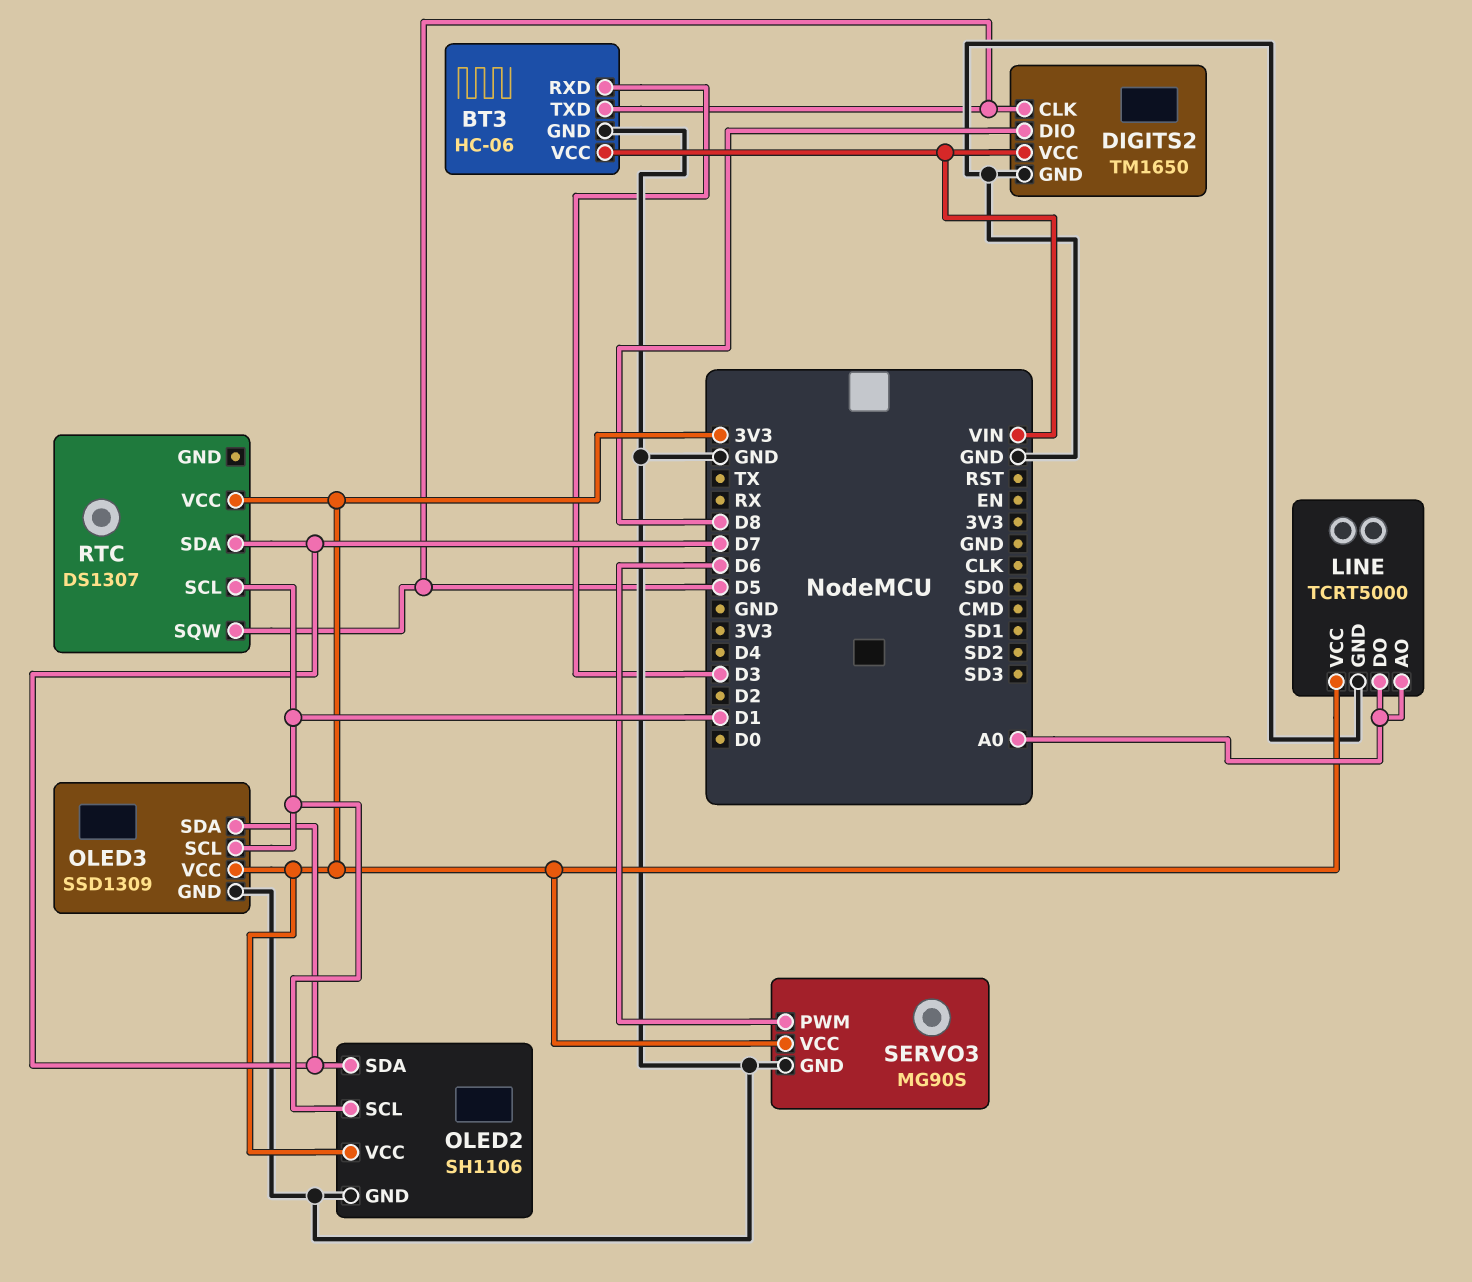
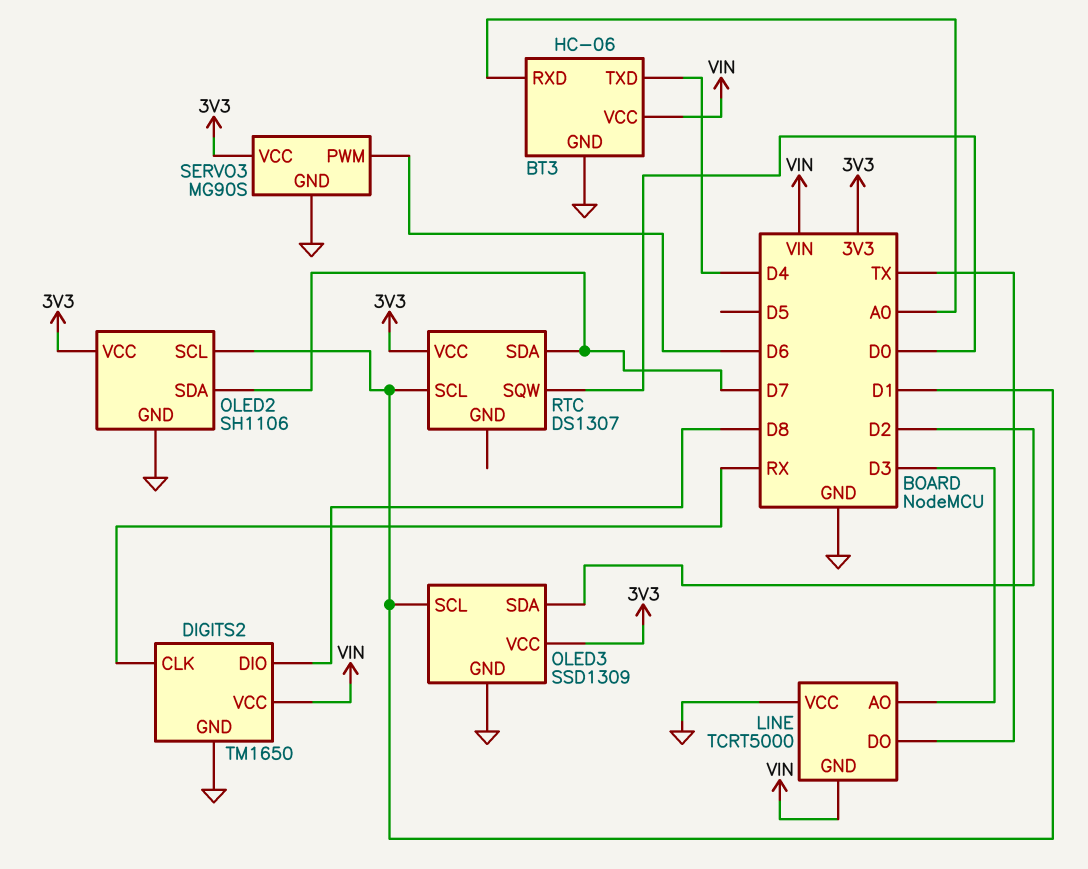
BT3 pin RXD: D3 -> A0
BT3 pin TXD: D5 -> D4
DIGITS2 pin CLK: D5 -> RX
LINE pin AO: A0 -> D3
LINE pin DO: A0 -> TX
LINE pin GND: GND -> VIN
LINE pin VCC: 3V3 -> GND
OLED3 pin SDA: D7 -> D2
RTC pin SQW: D5 -> D0

